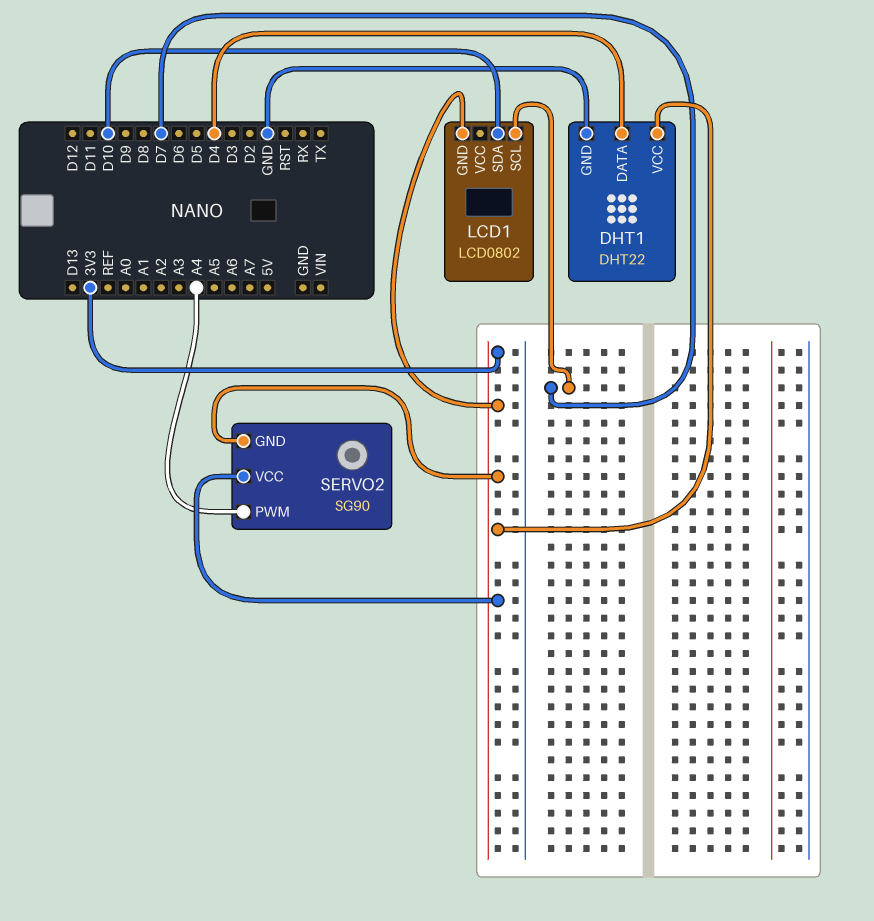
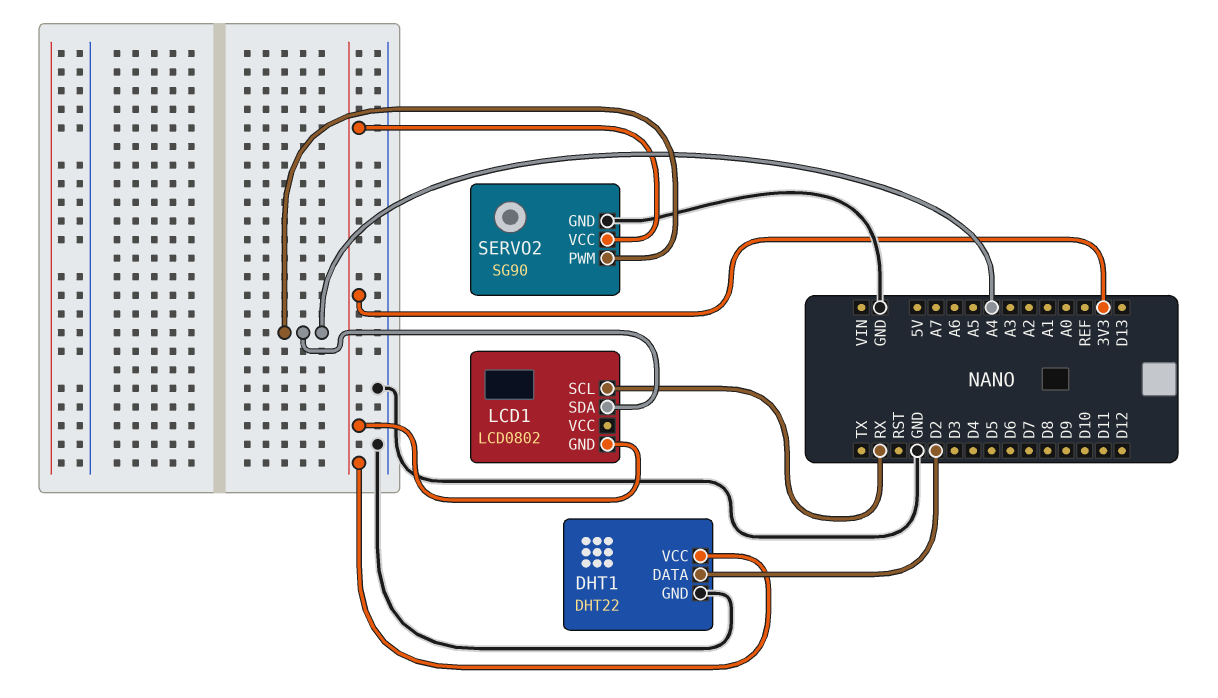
DHT1 pin DATA: D4 -> D2
LCD1 pin SCL: D7 -> RX
LCD1 pin SDA: D10 -> A4
SERVO2 pin GND: 3V3 -> GND

